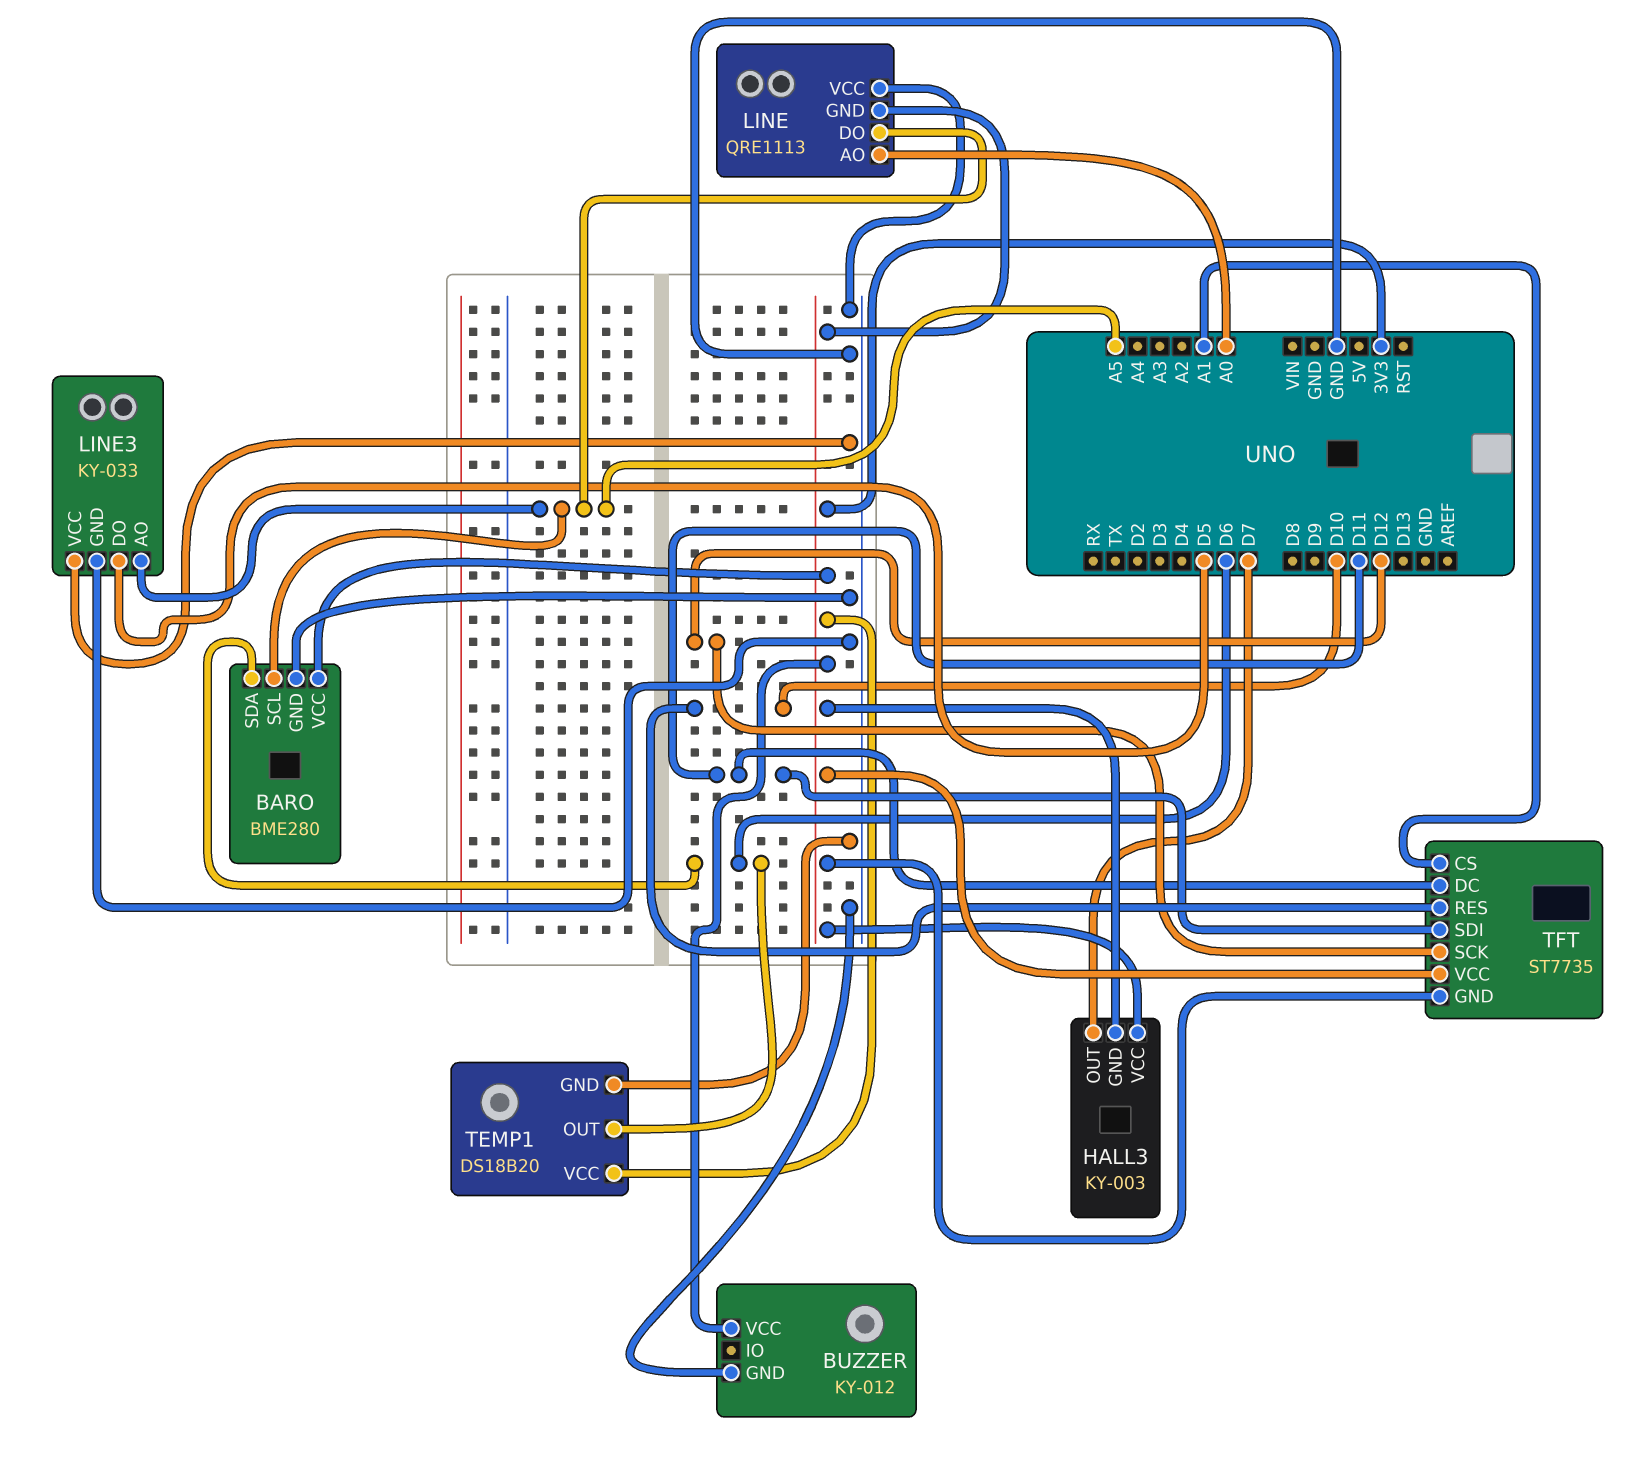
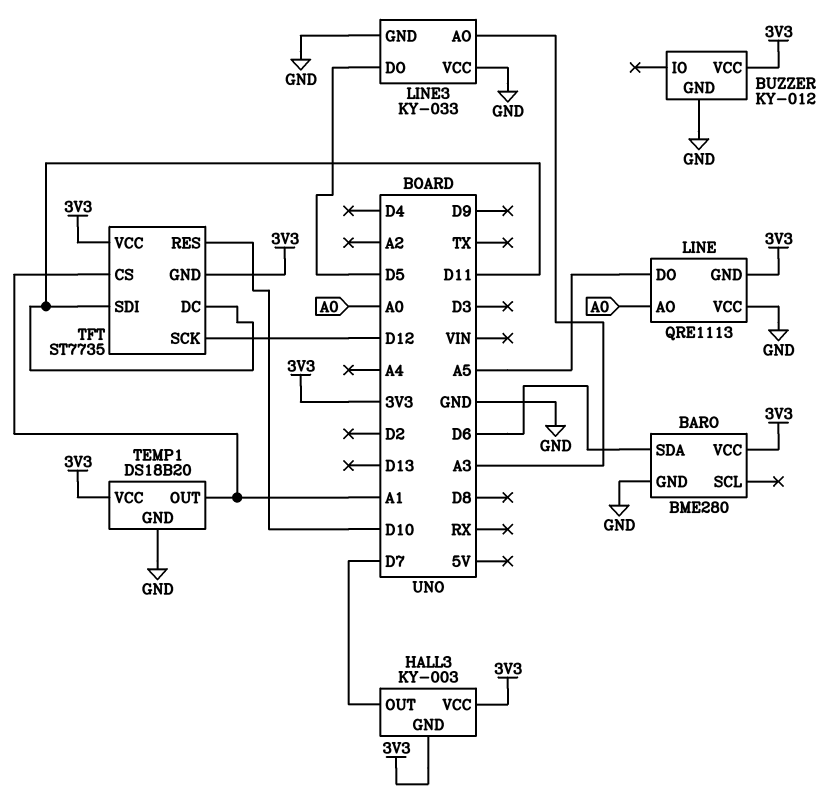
BARO pin SCL: A5 -> none
LINE3 pin AO: A5 -> A3
TEMP1 pin OUT: D6 -> A1

